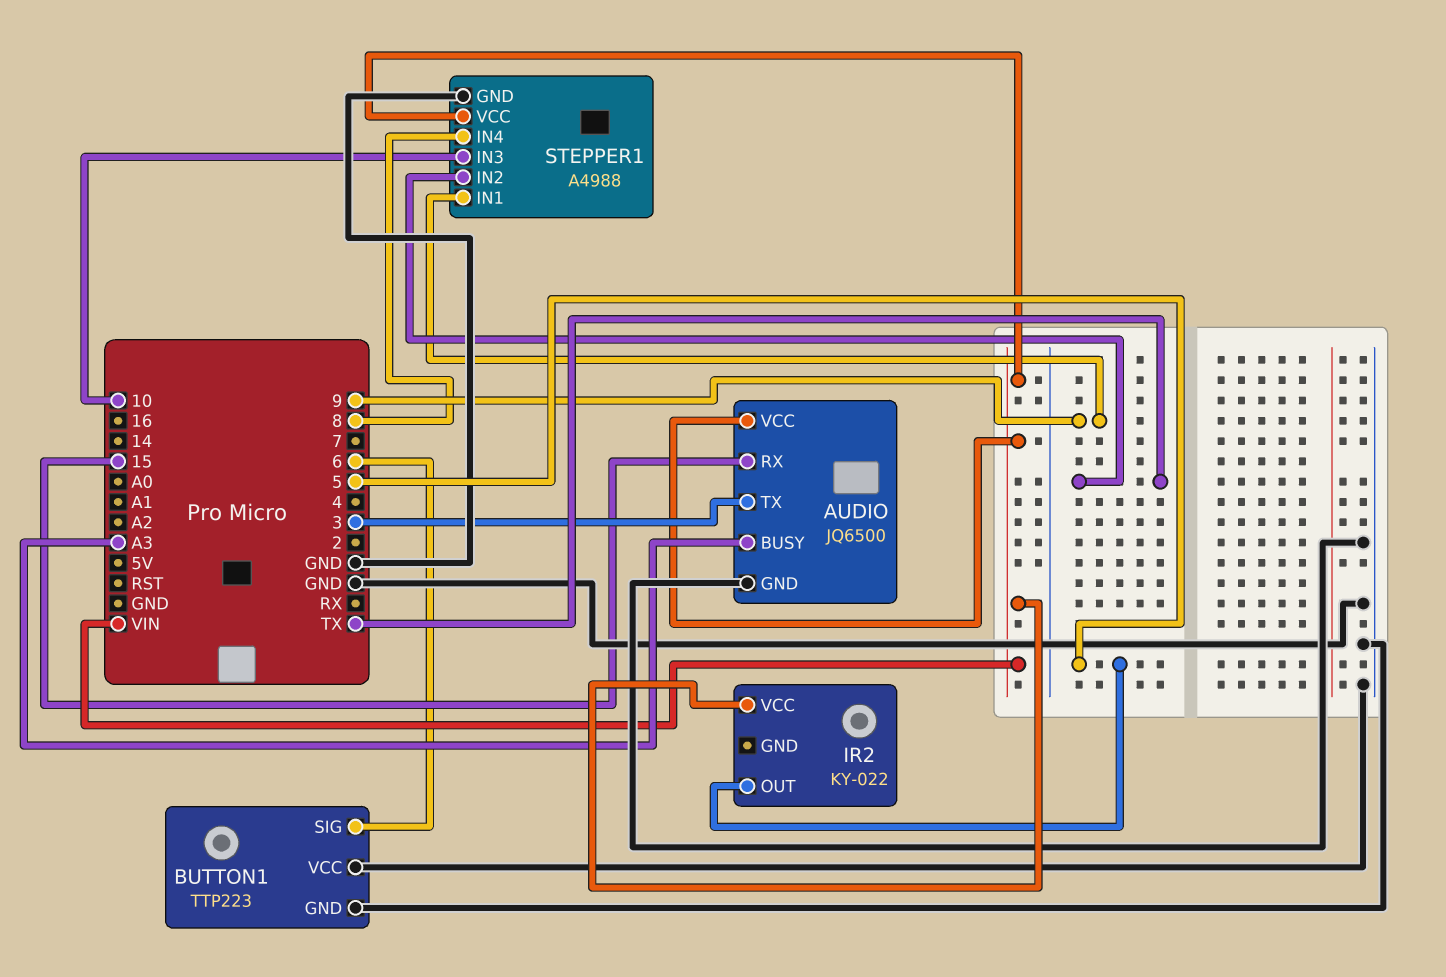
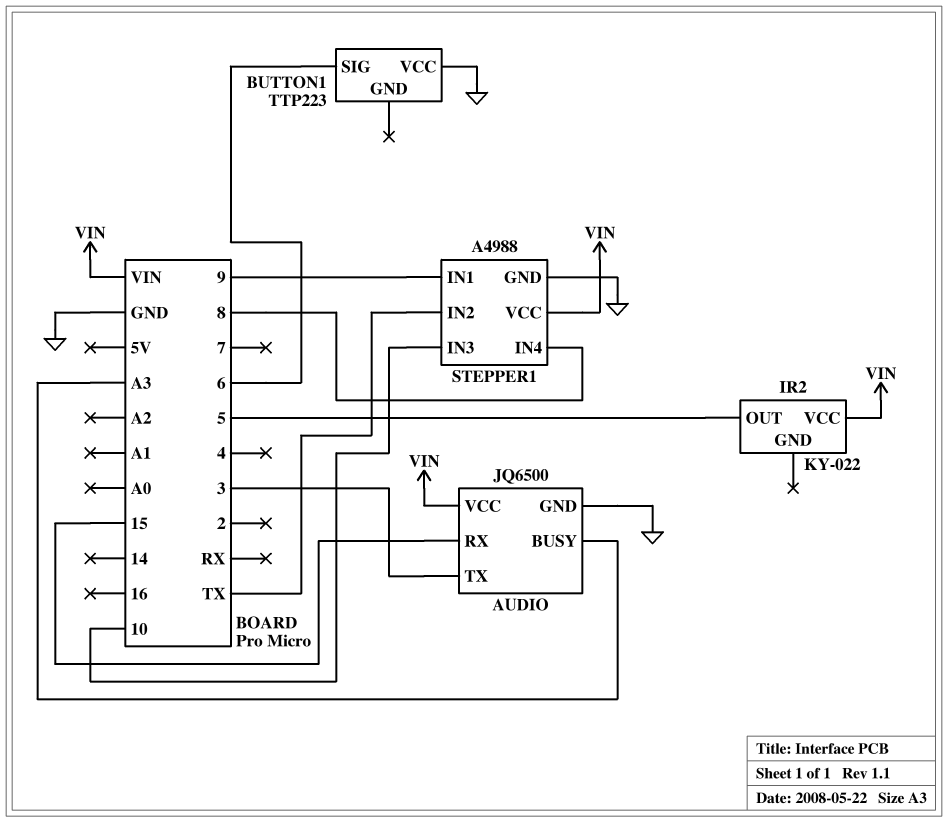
BUTTON1 pin GND: GND -> none

